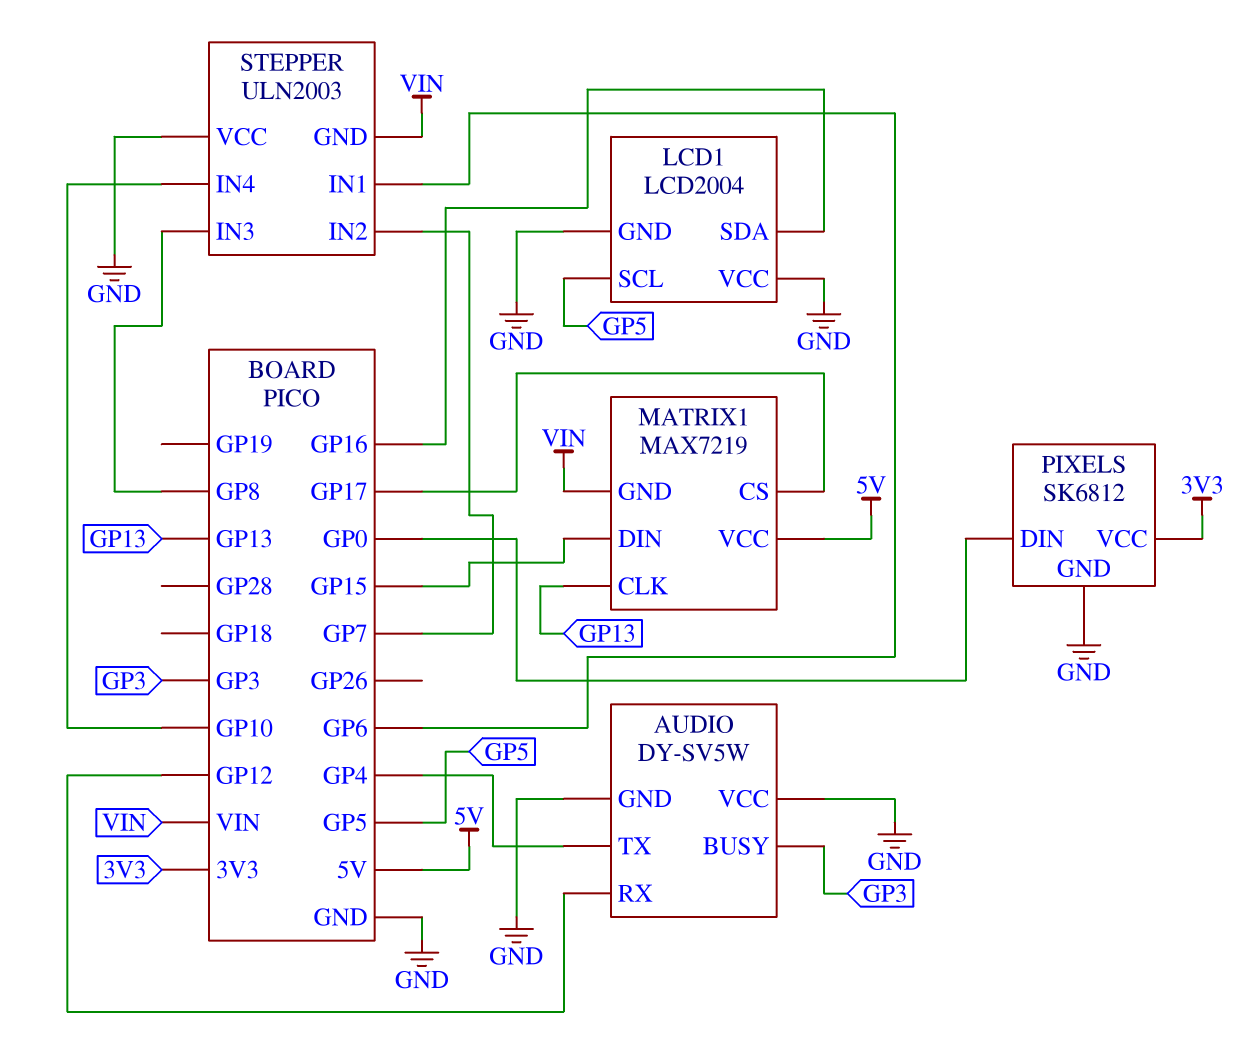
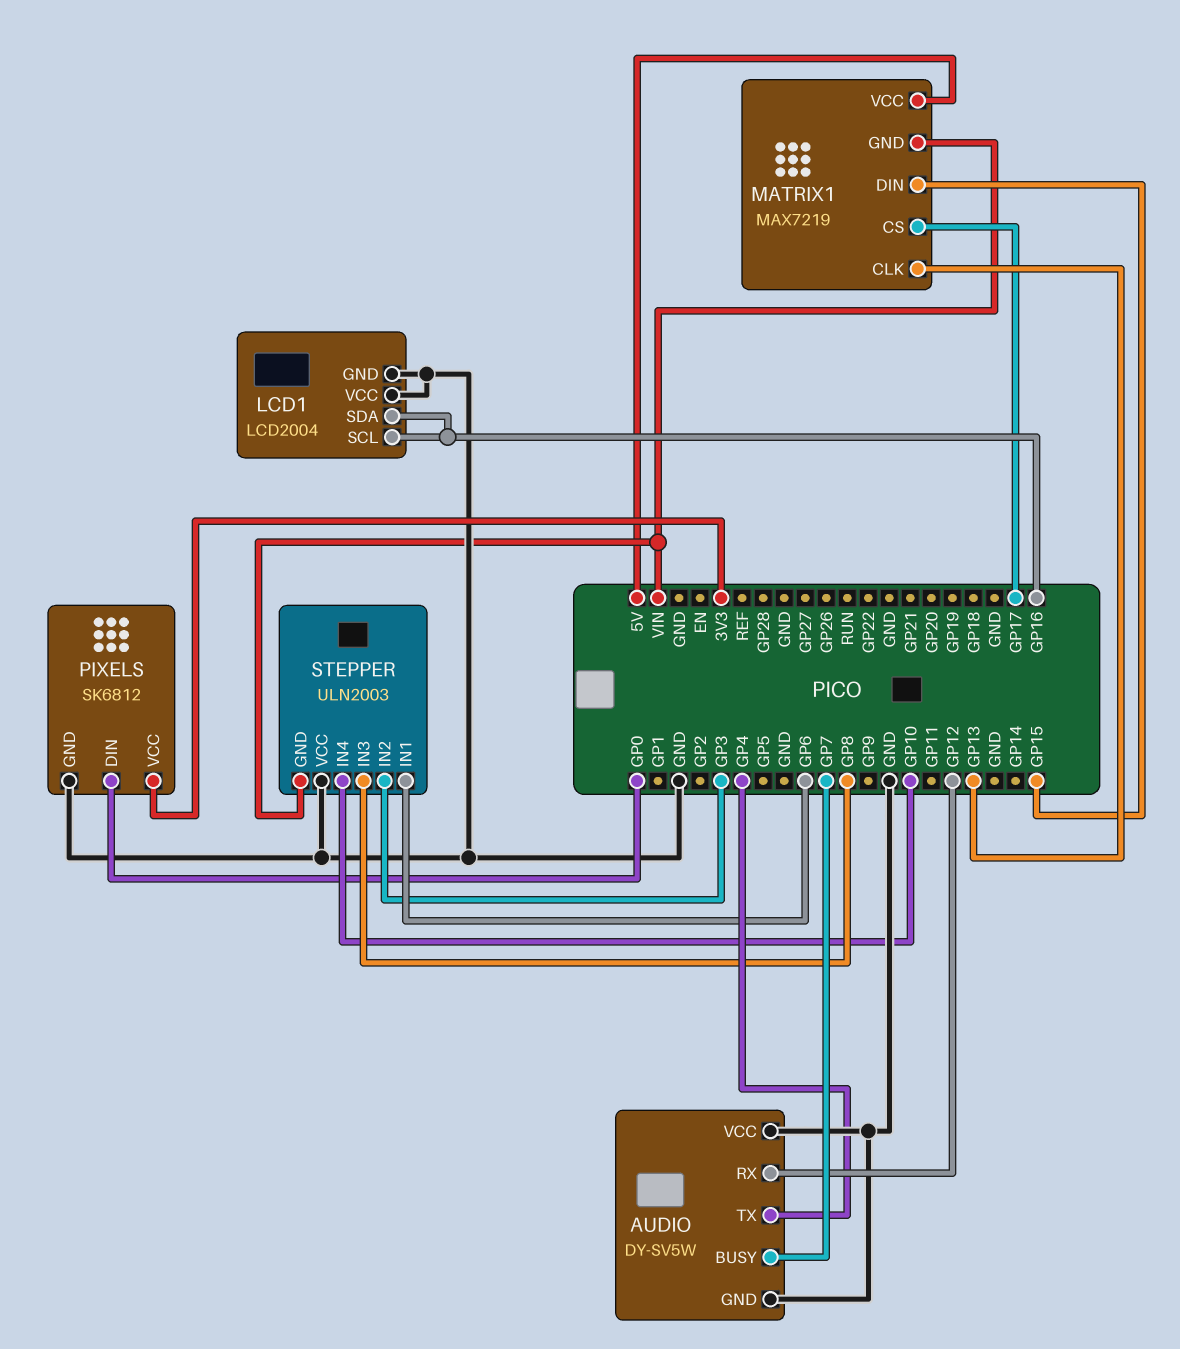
AUDIO pin BUSY: GP3 -> GP7
LCD1 pin SCL: GP5 -> GP16
STEPPER pin IN2: GP7 -> GP3

